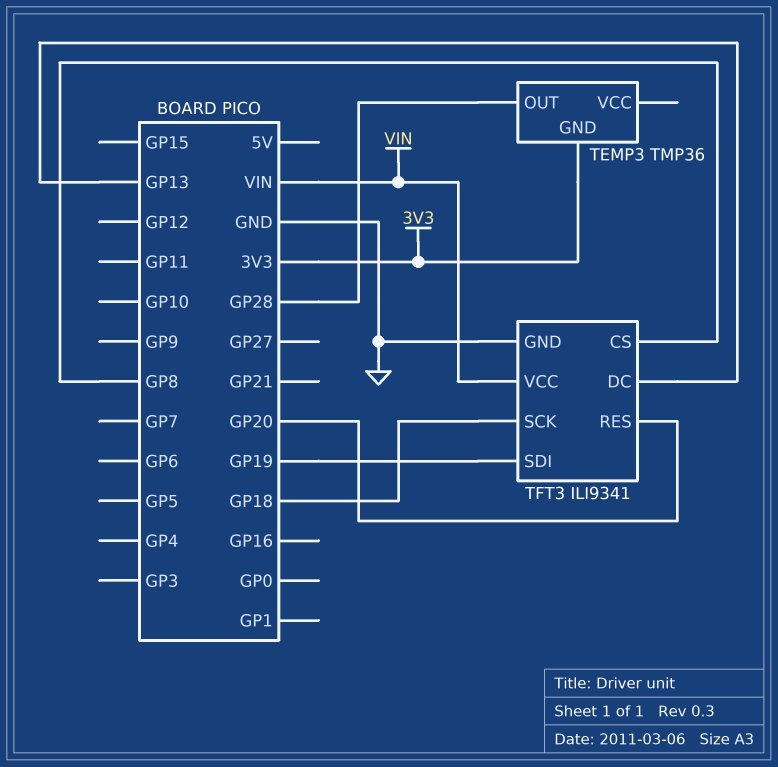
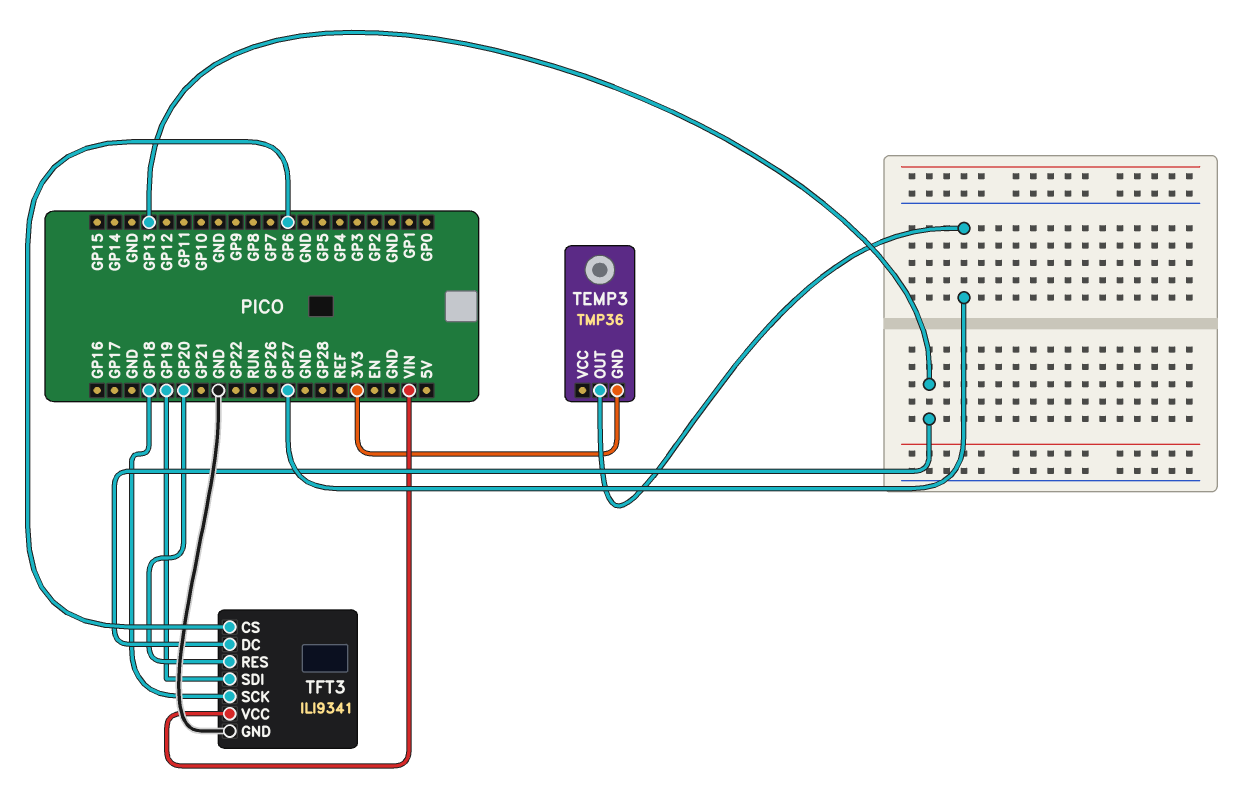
TEMP3 pin OUT: GP28 -> GP27
TFT3 pin CS: GP8 -> GP6

